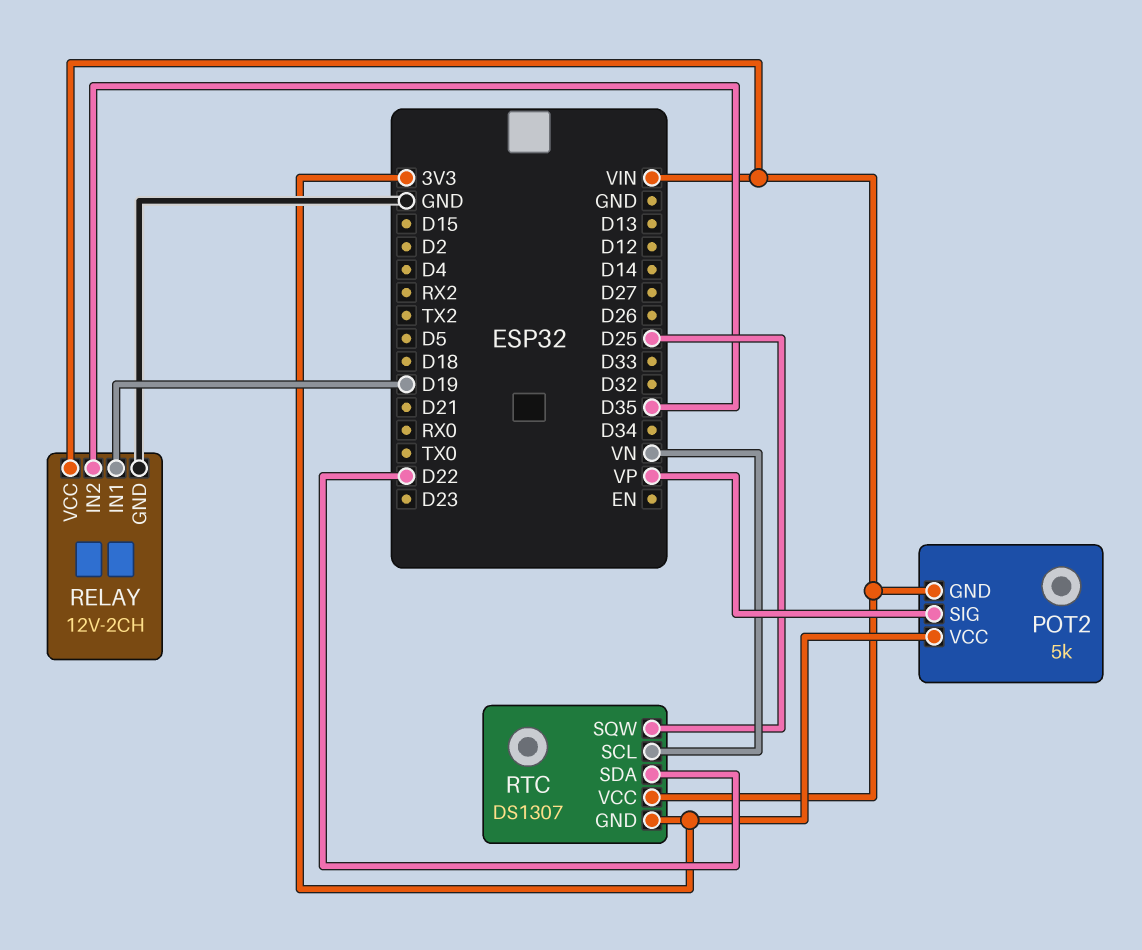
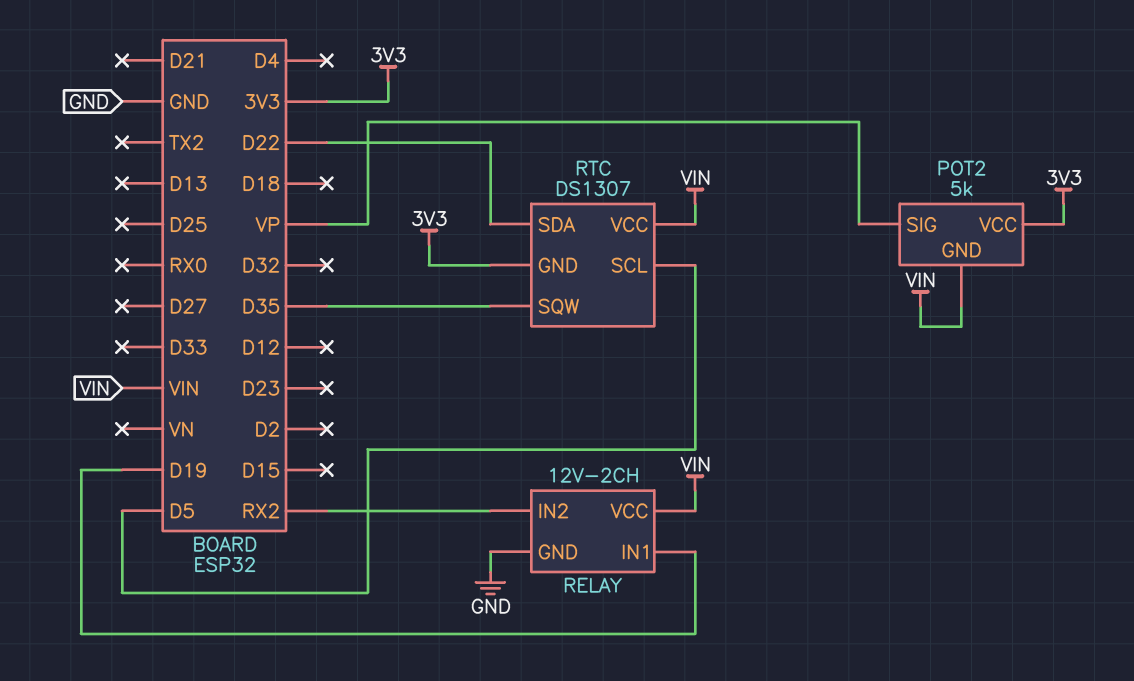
RELAY pin IN2: D35 -> RX2
RTC pin SCL: VN -> D5
RTC pin SQW: D25 -> D35

